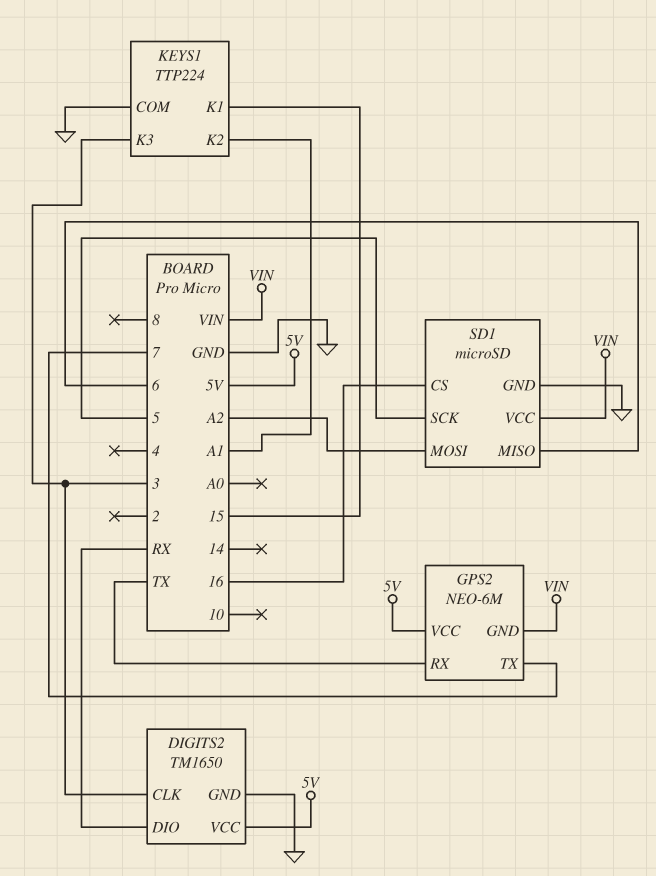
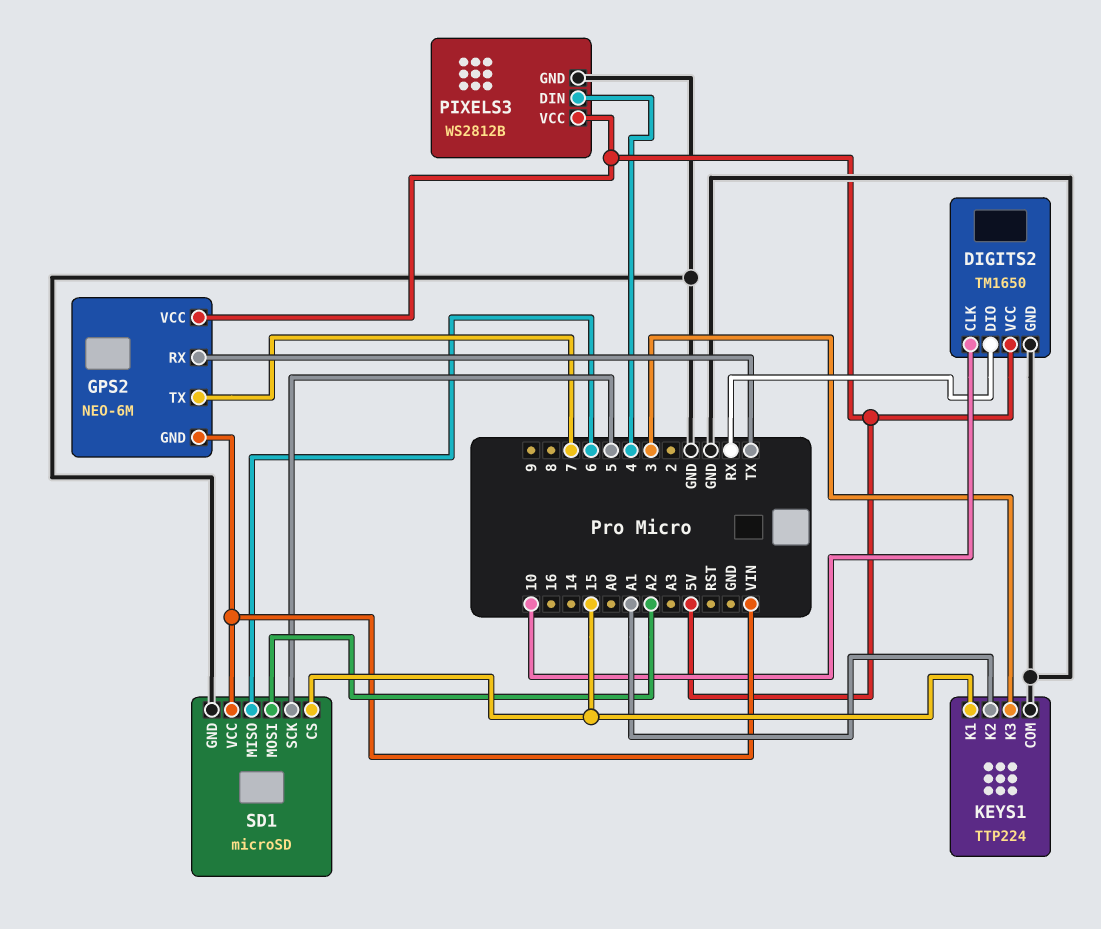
DIGITS2 pin CLK: 3 -> 10
PIXELS3: none -> WS2812B
PIXELS3 pin DIN: none -> 4
PIXELS3 pin GND: none -> GND
PIXELS3 pin VCC: none -> 5V
SD1 pin CS: 16 -> 15

